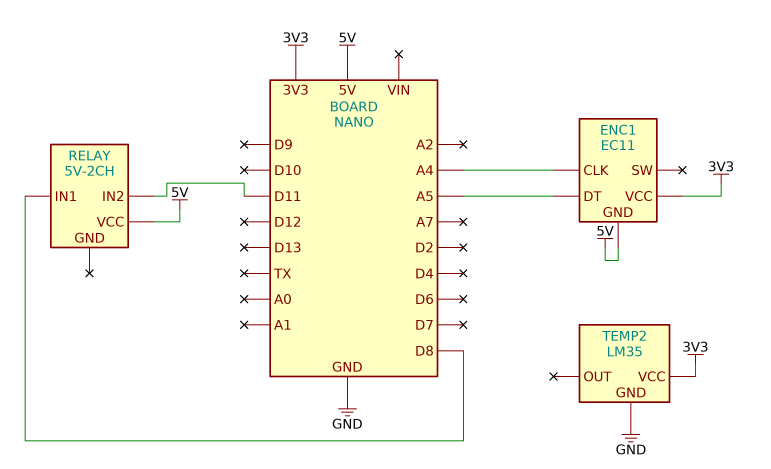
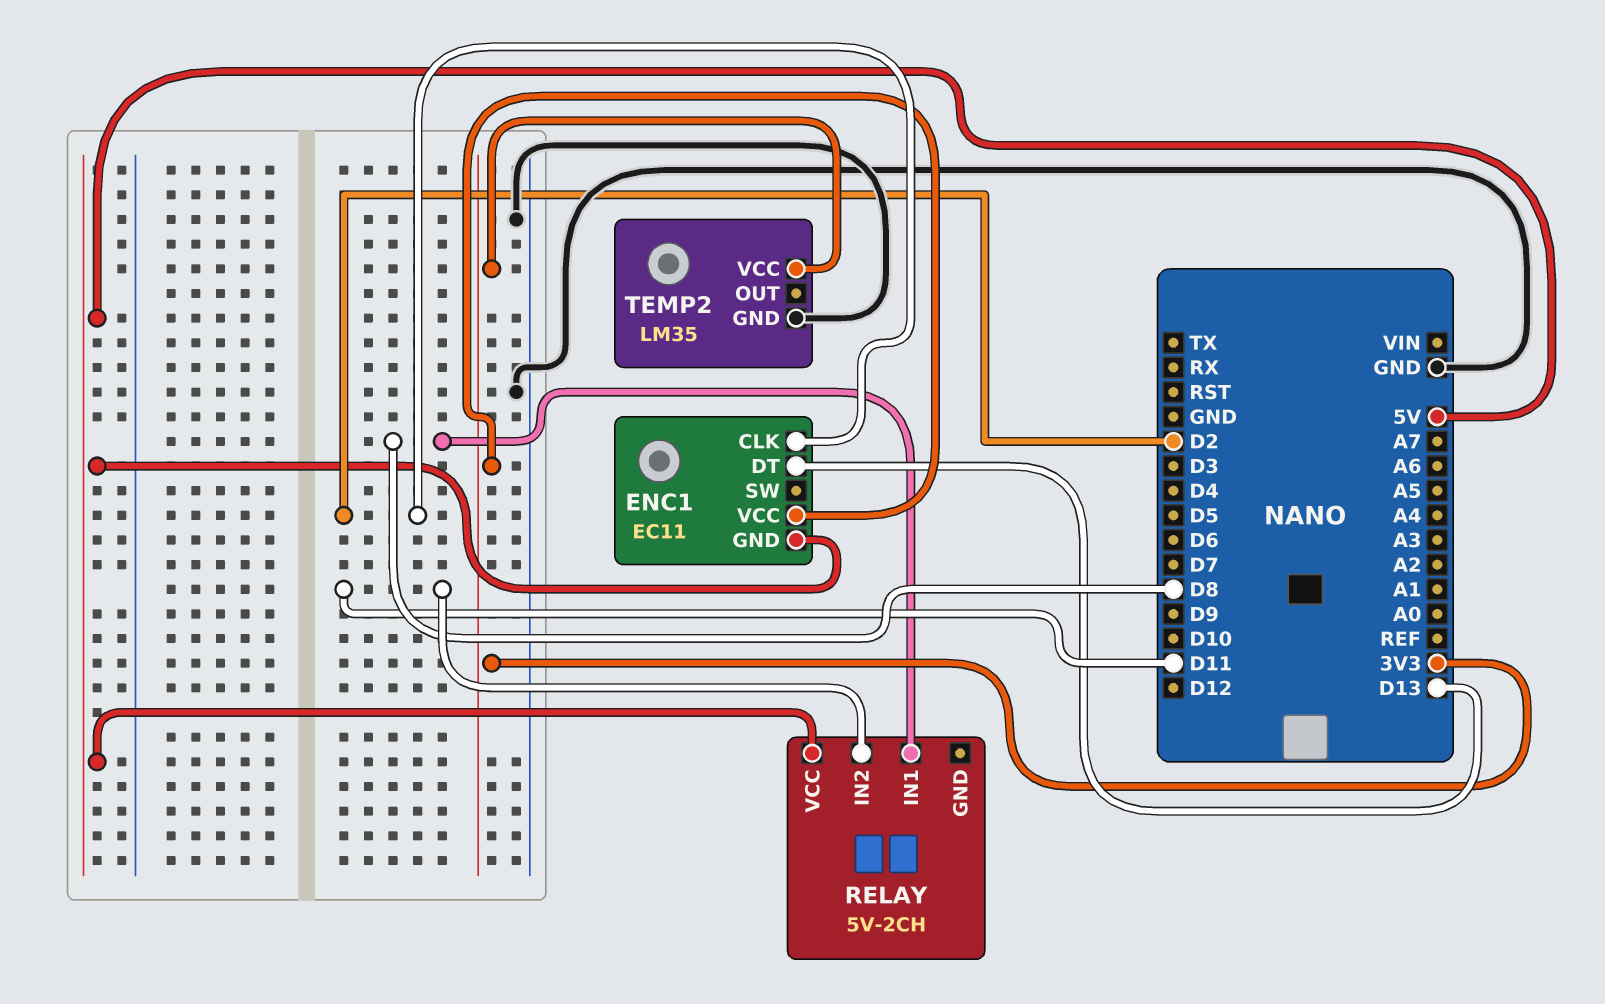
ENC1 pin CLK: A4 -> D2
ENC1 pin DT: A5 -> D13

